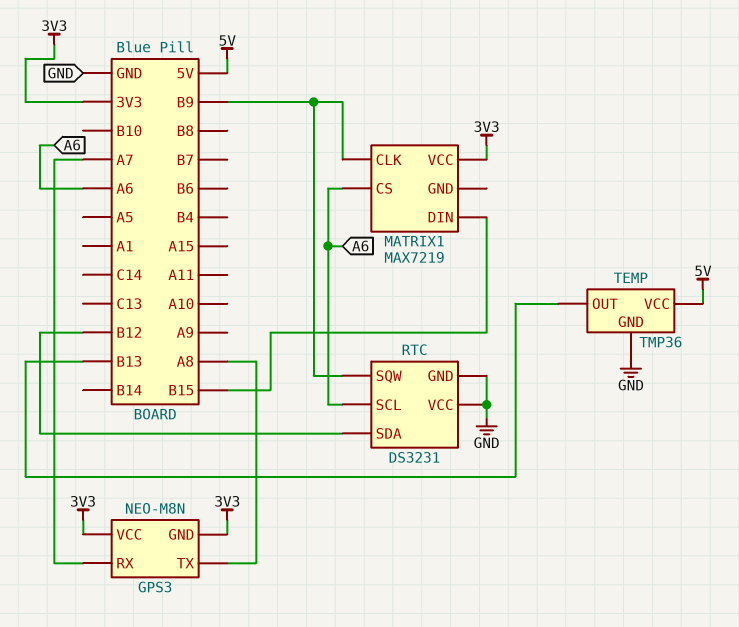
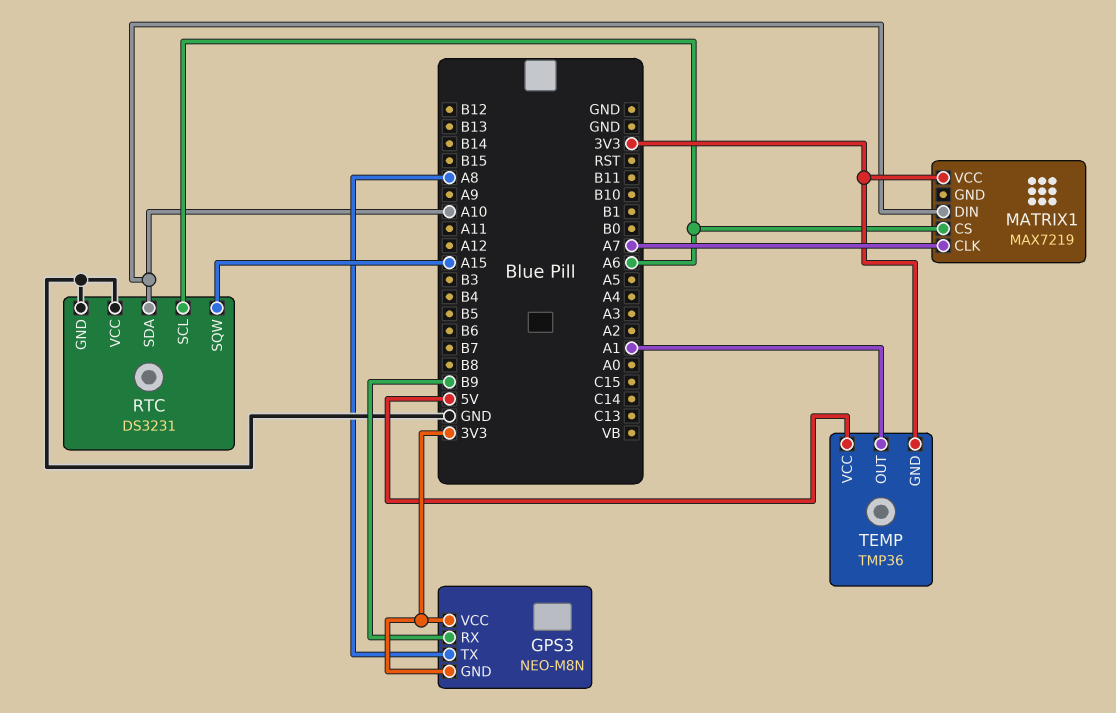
GPS3 pin RX: A7 -> B9
MATRIX1 pin CLK: B9 -> A7
MATRIX1 pin DIN: B15 -> A10
RTC pin SDA: B12 -> A10
RTC pin SQW: B9 -> A15
TEMP pin GND: GND -> 3V3
TEMP pin OUT: B13 -> A1

